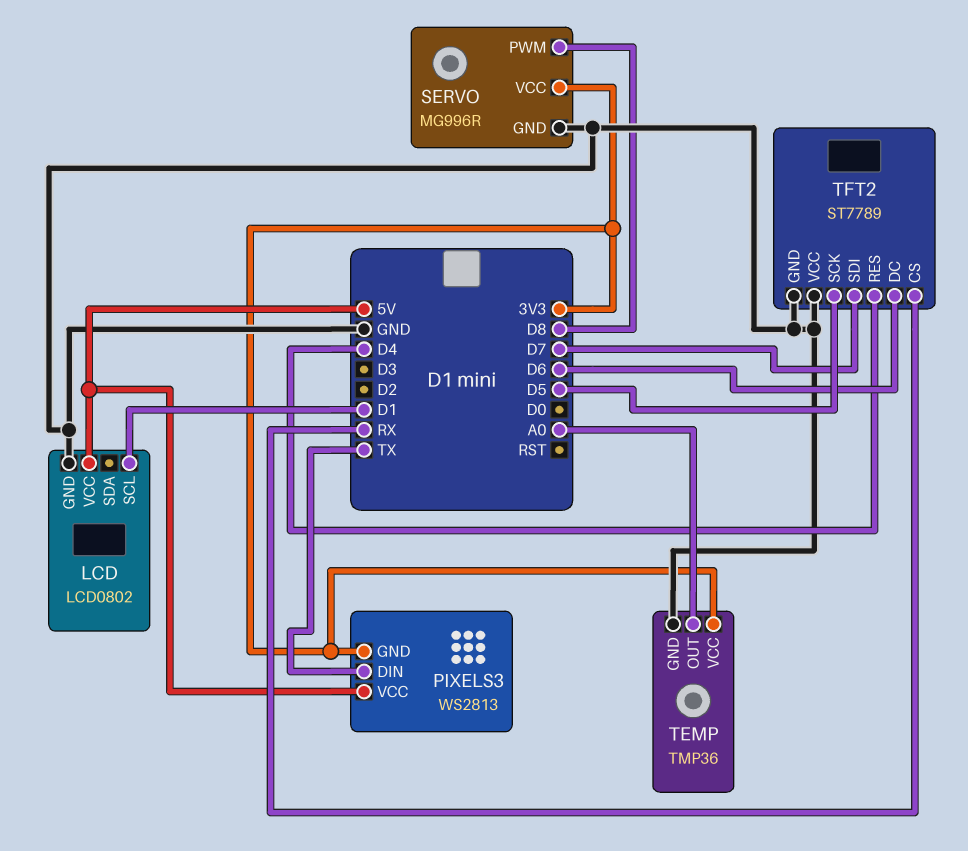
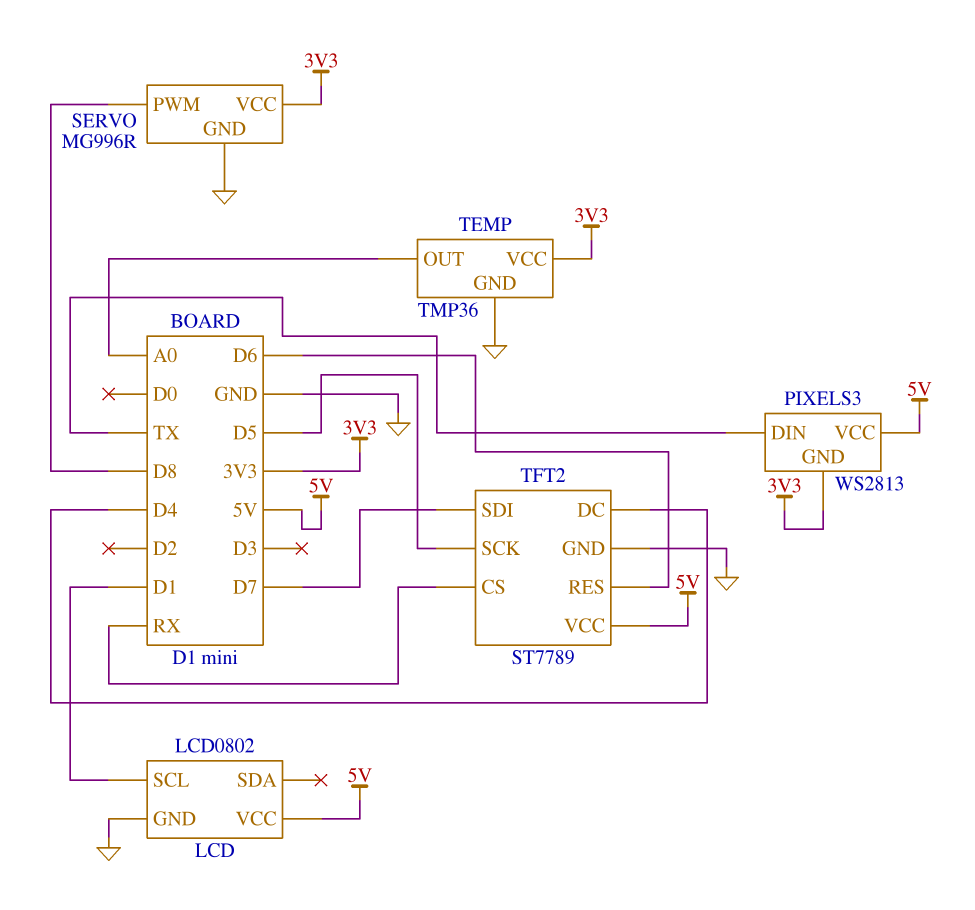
TFT2 pin DC: D6 -> D4
TFT2 pin RES: D4 -> D6
TFT2 pin VCC: GND -> 5V

